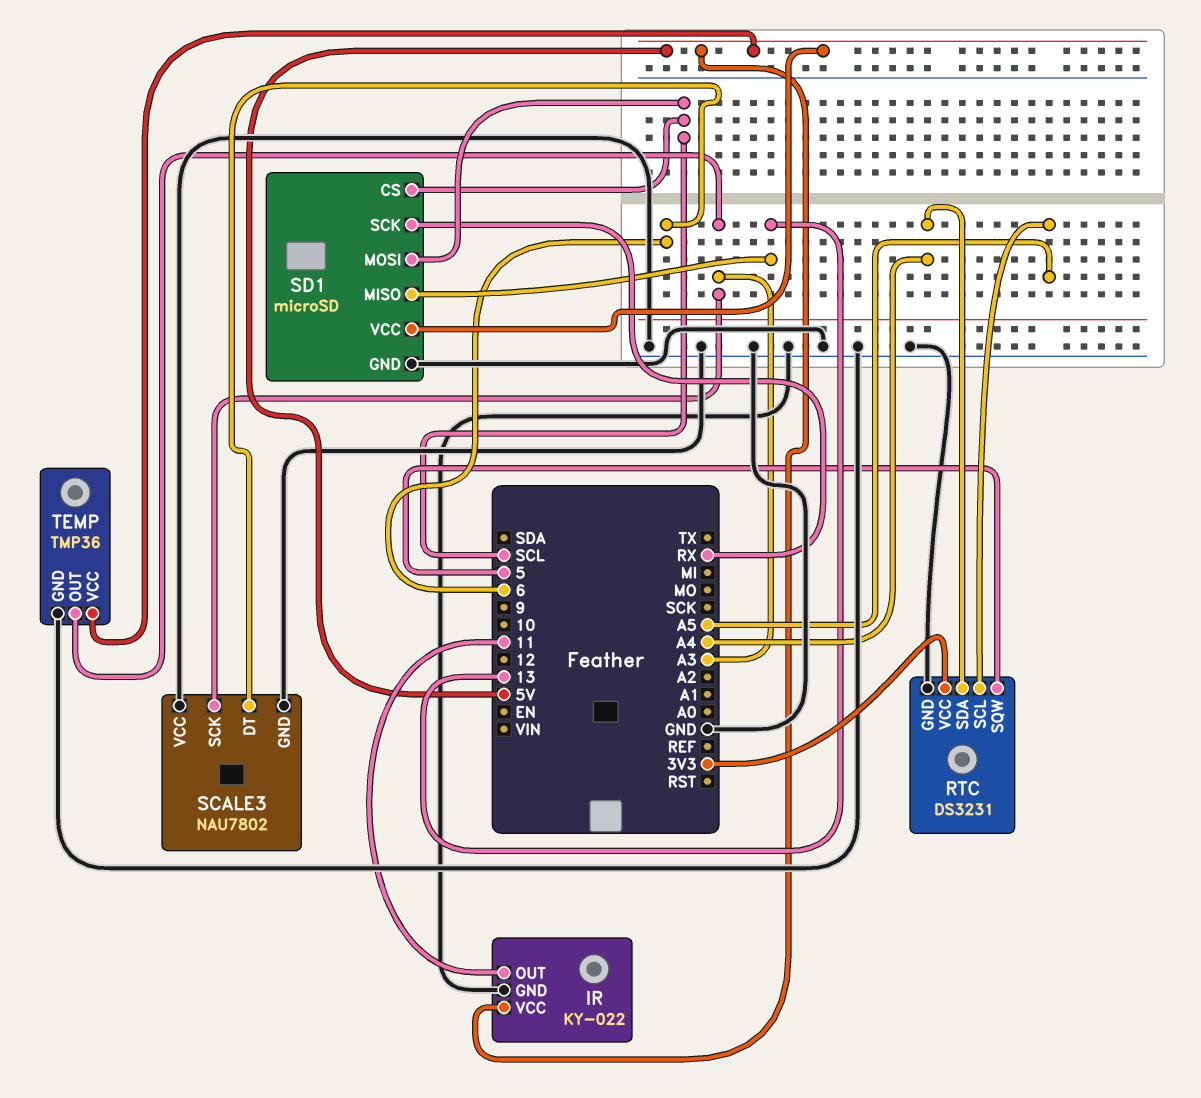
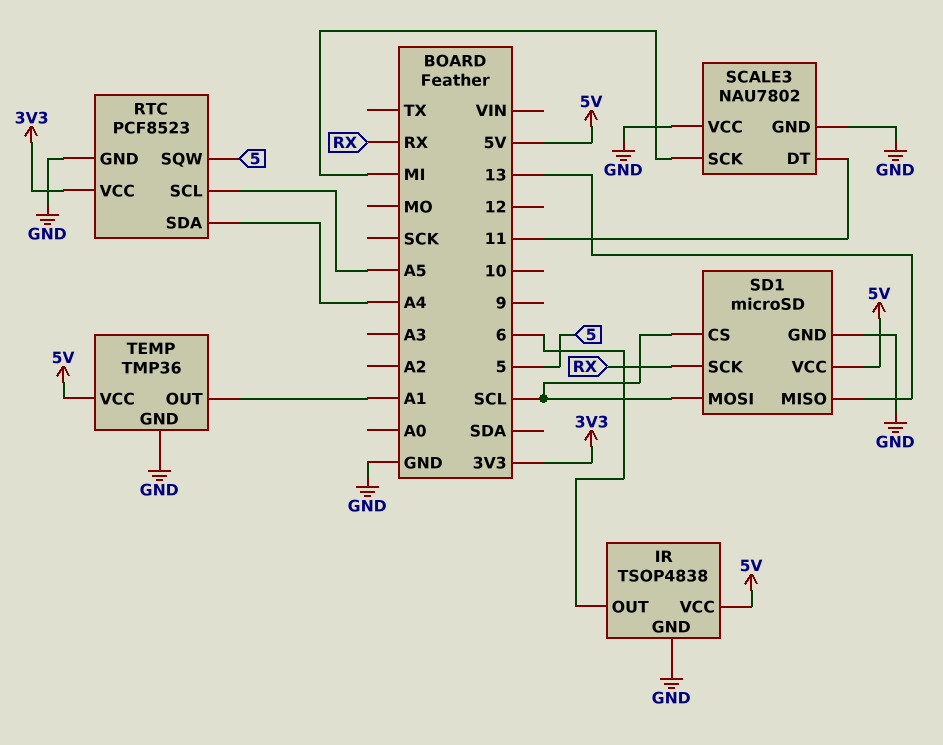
IR: KY-022 -> TSOP4838
IR pin OUT: 11 -> 6
RTC: DS3231 -> PCF8523
SCALE3 pin DT: 6 -> 11
SCALE3 pin SCK: A3 -> MI
TEMP pin OUT: A3 -> A1

